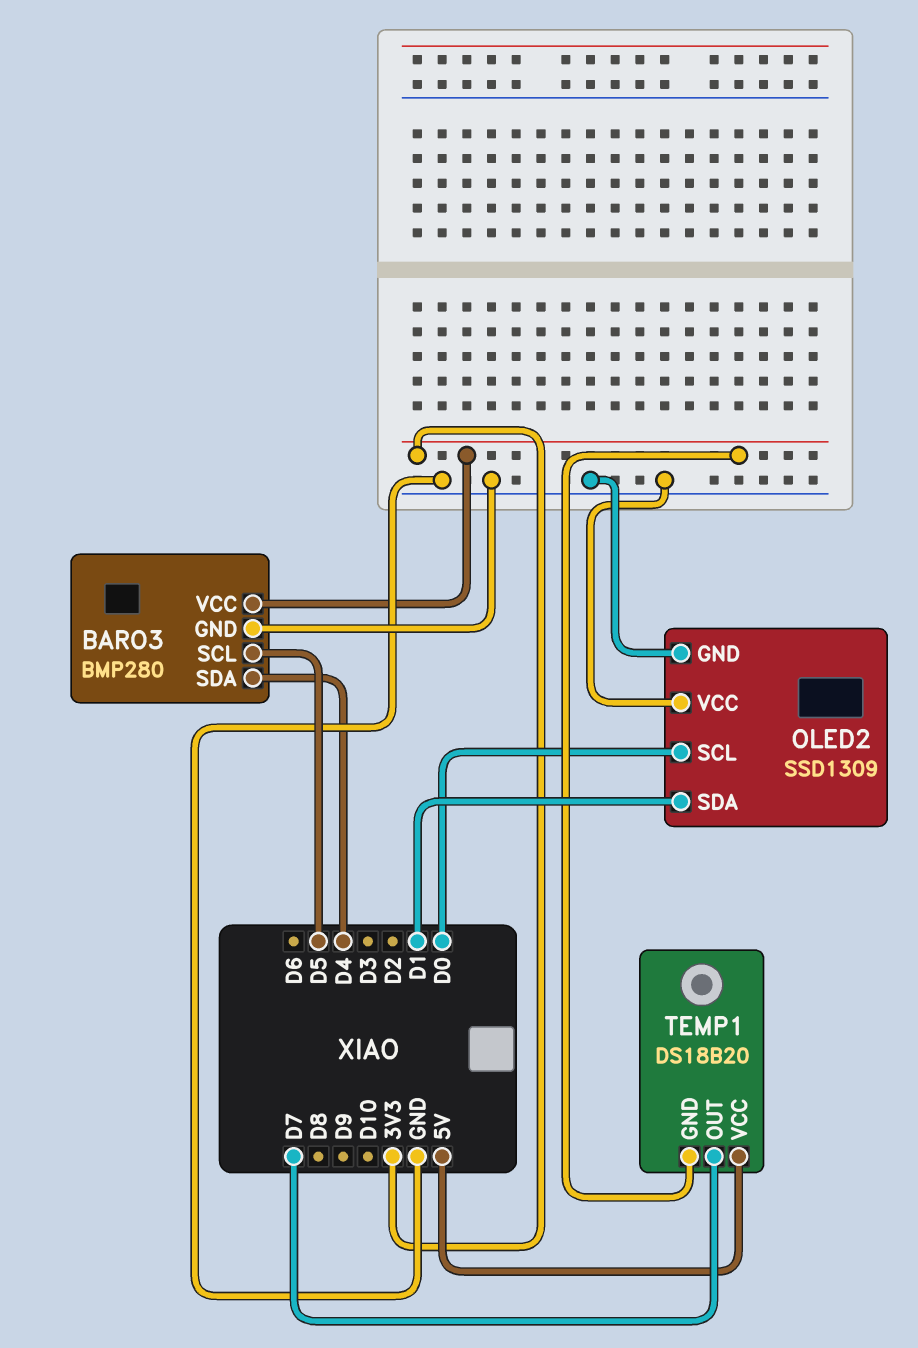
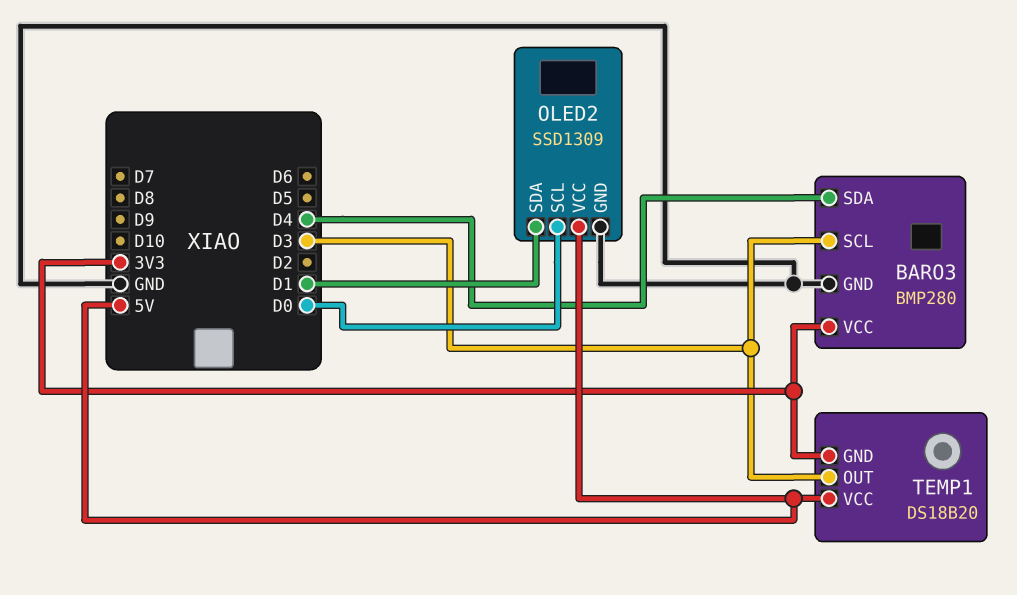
BARO3 pin SCL: D5 -> D3
OLED2 pin VCC: GND -> 5V
TEMP1 pin OUT: D7 -> D3

